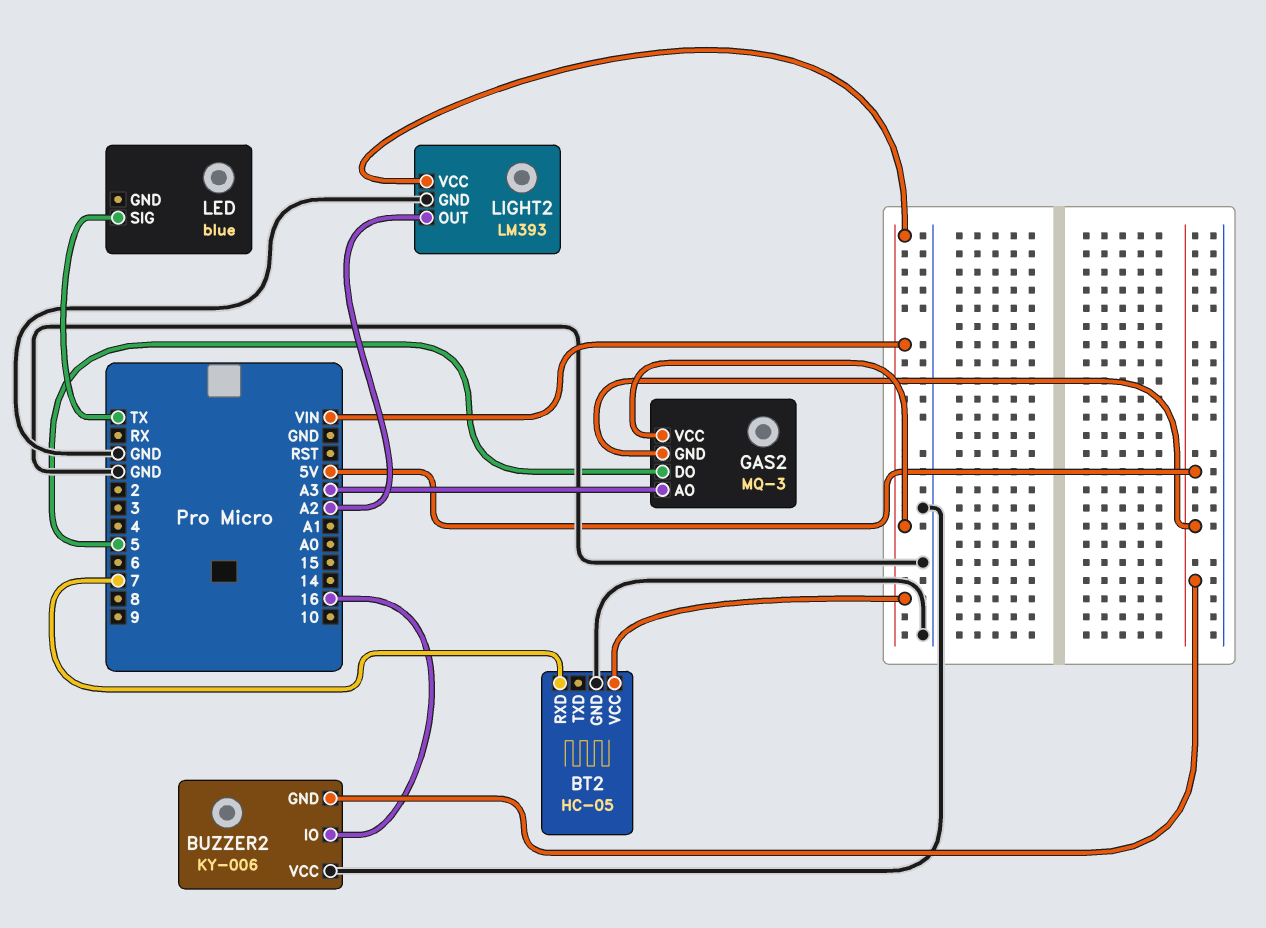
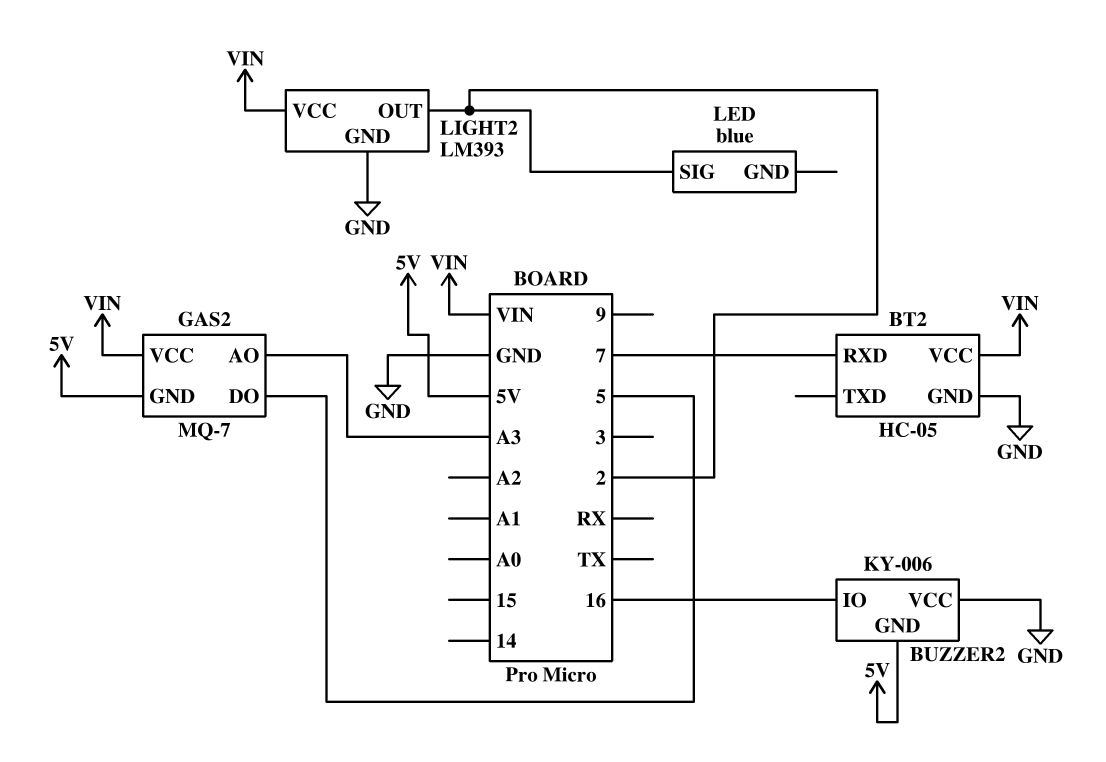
GAS2: MQ-3 -> MQ-7
LED pin SIG: TX -> 2
LIGHT2 pin OUT: A2 -> 2

